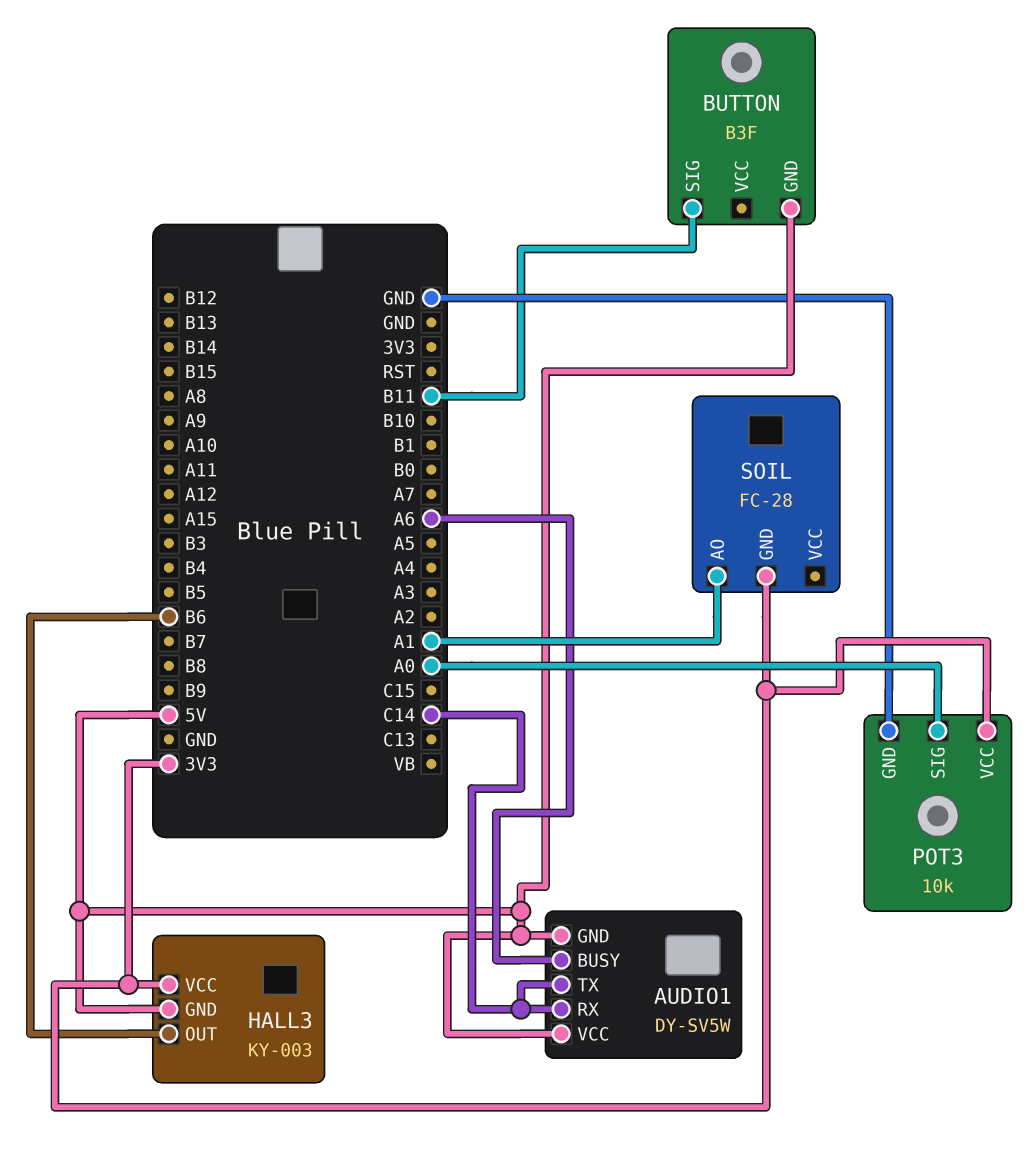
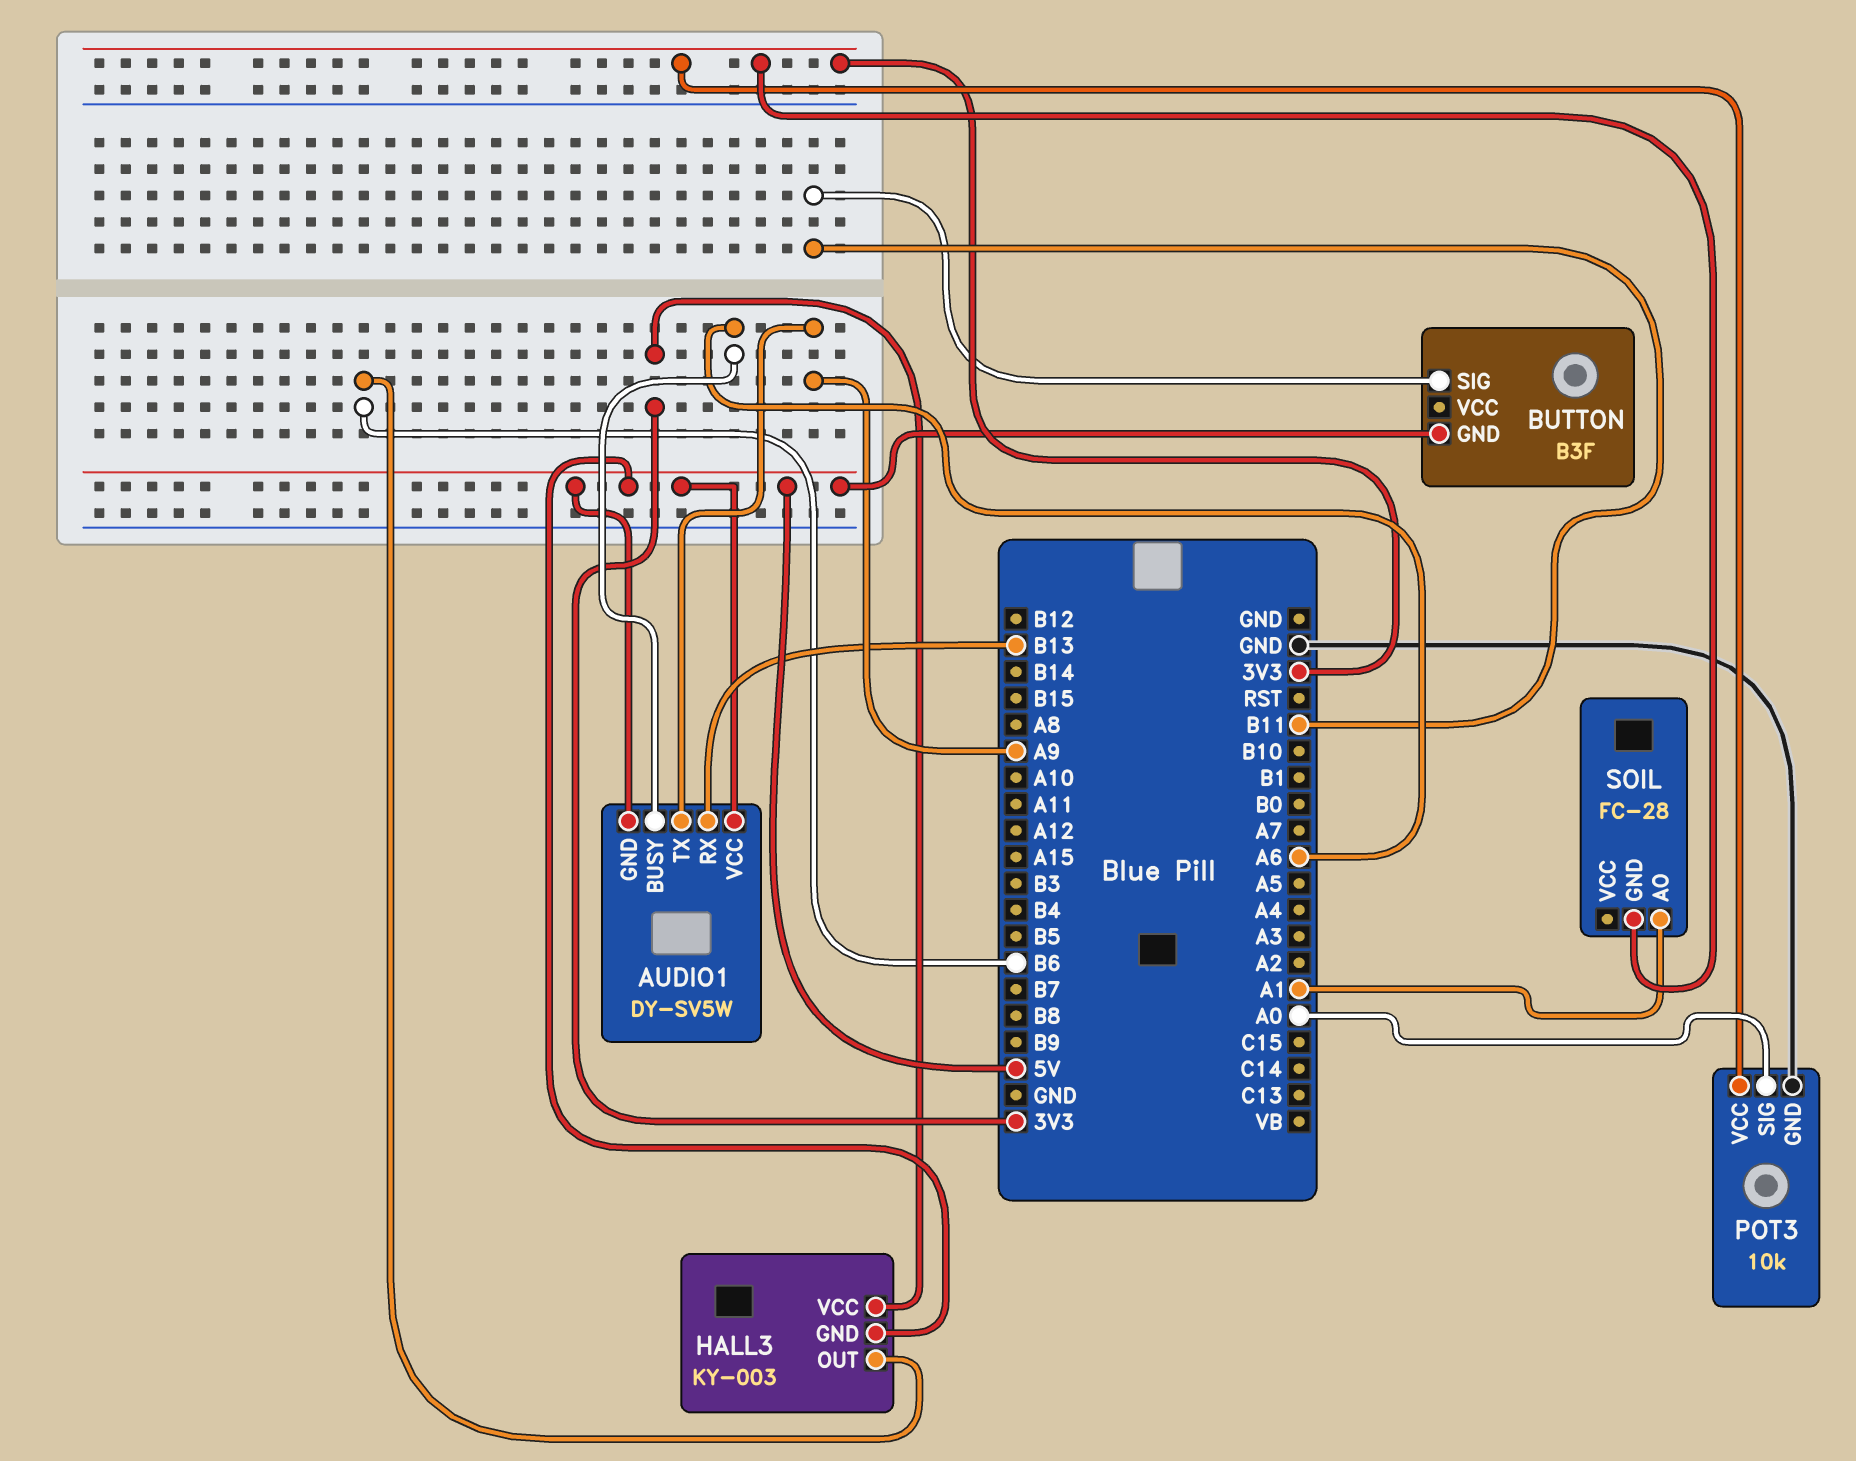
AUDIO1 pin RX: C14 -> B13
AUDIO1 pin TX: C14 -> A9

